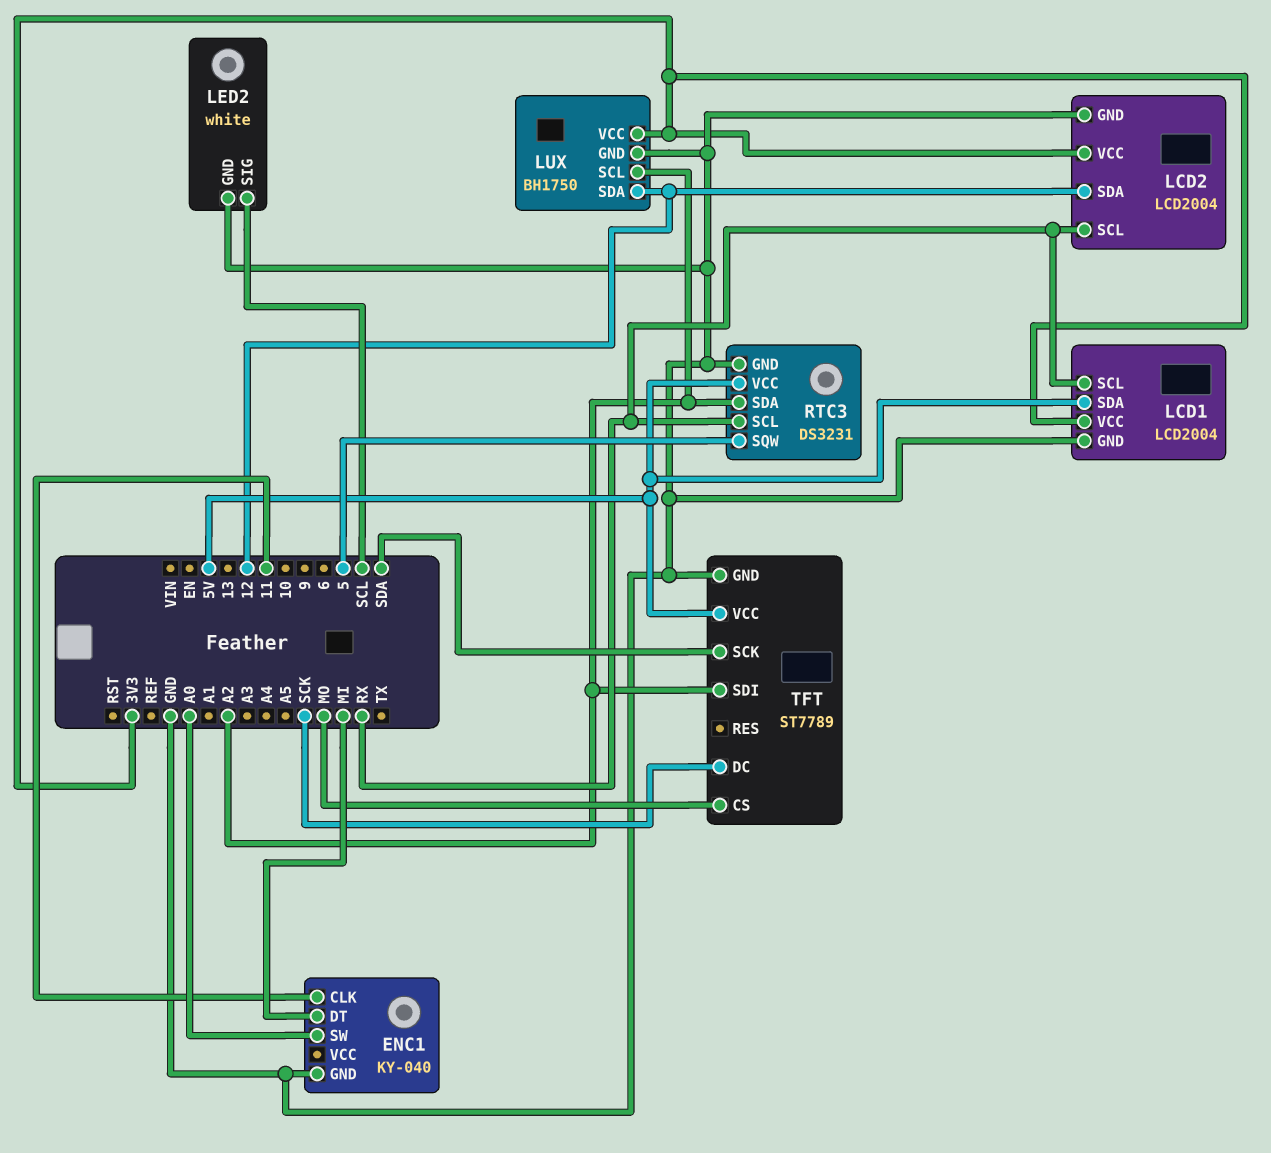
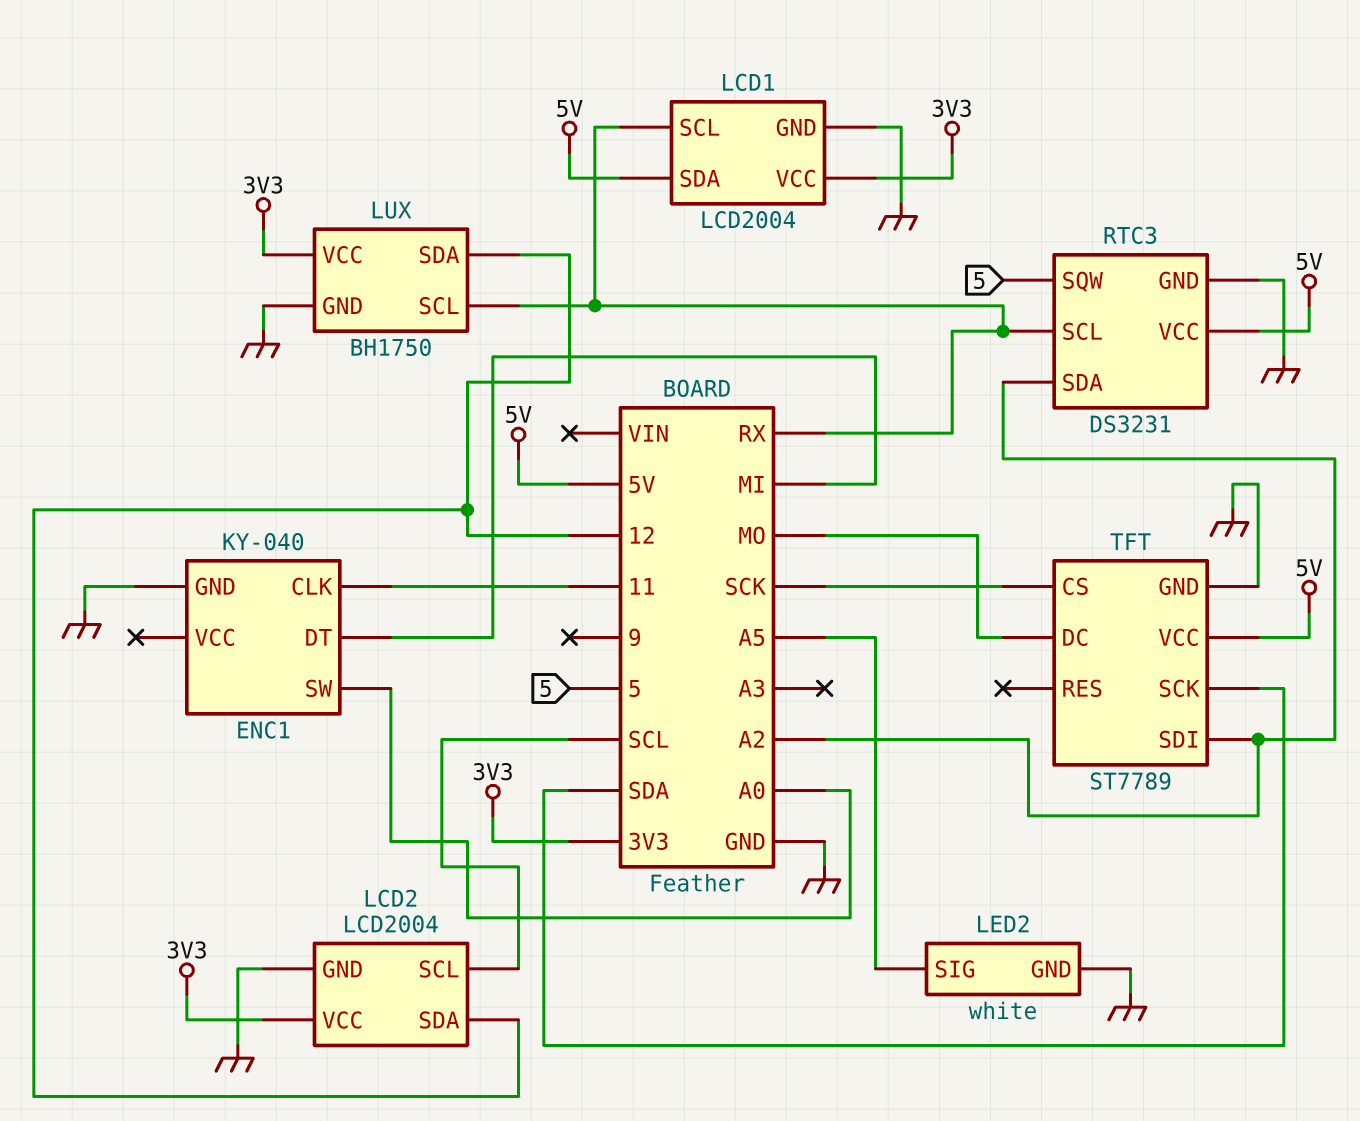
LCD2 pin SCL: RX -> SCL
LED2 pin SIG: SCL -> A5
LUX pin SCL: A2 -> RX
TFT pin CS: MO -> SCK
TFT pin DC: SCK -> MO

